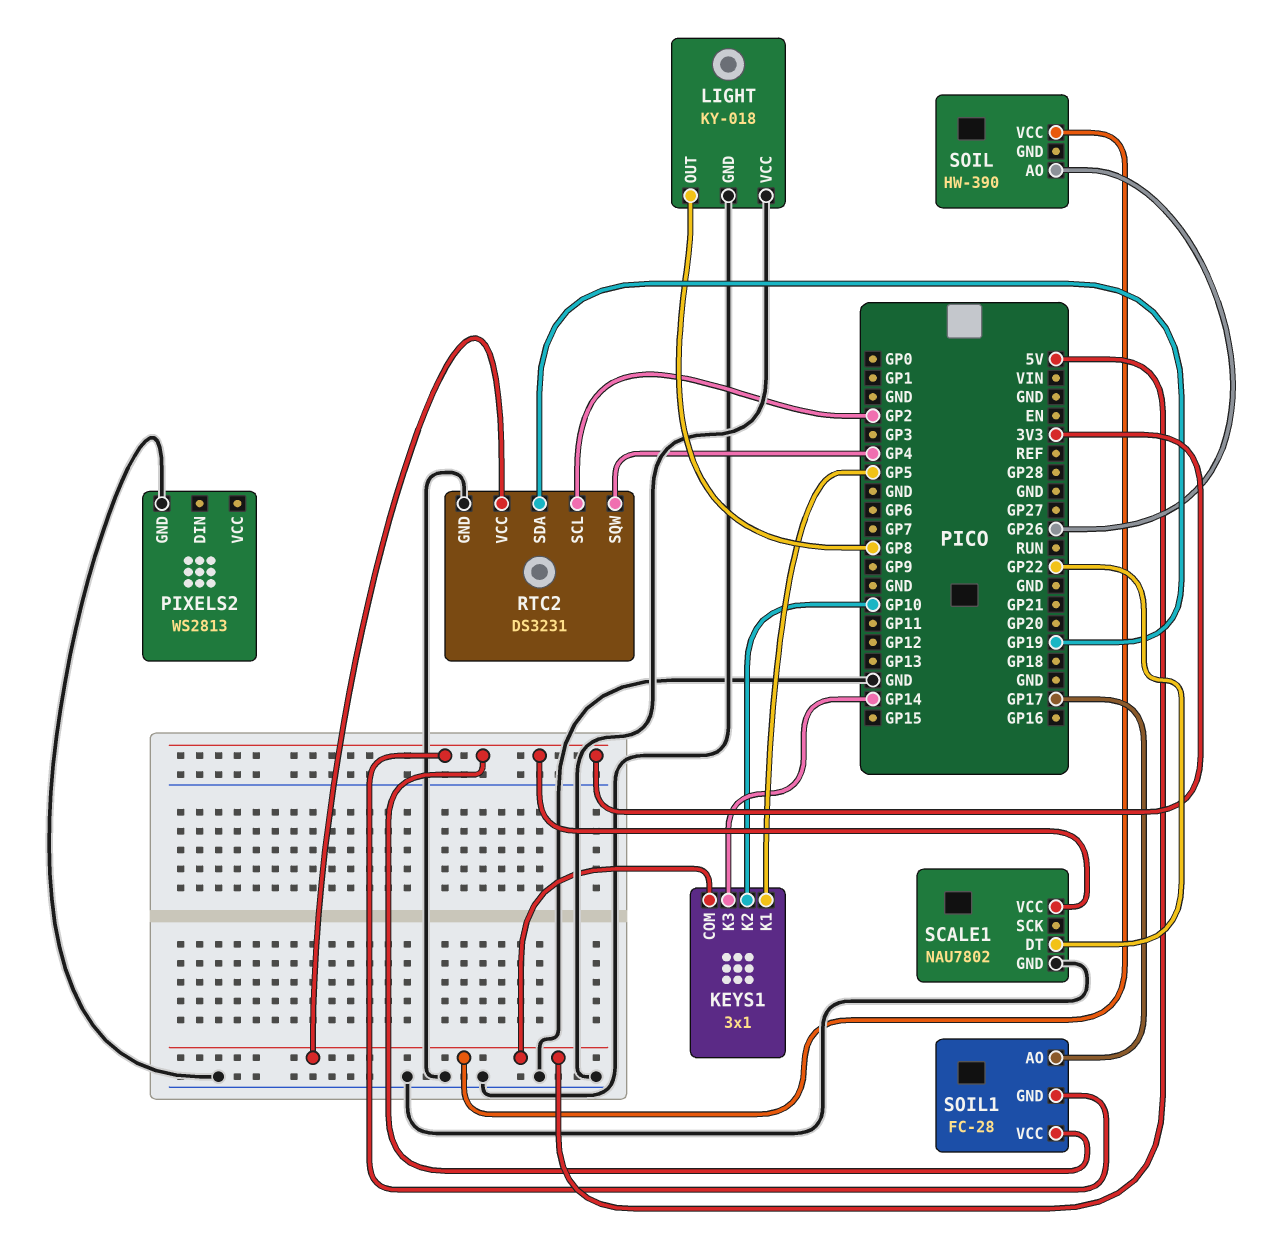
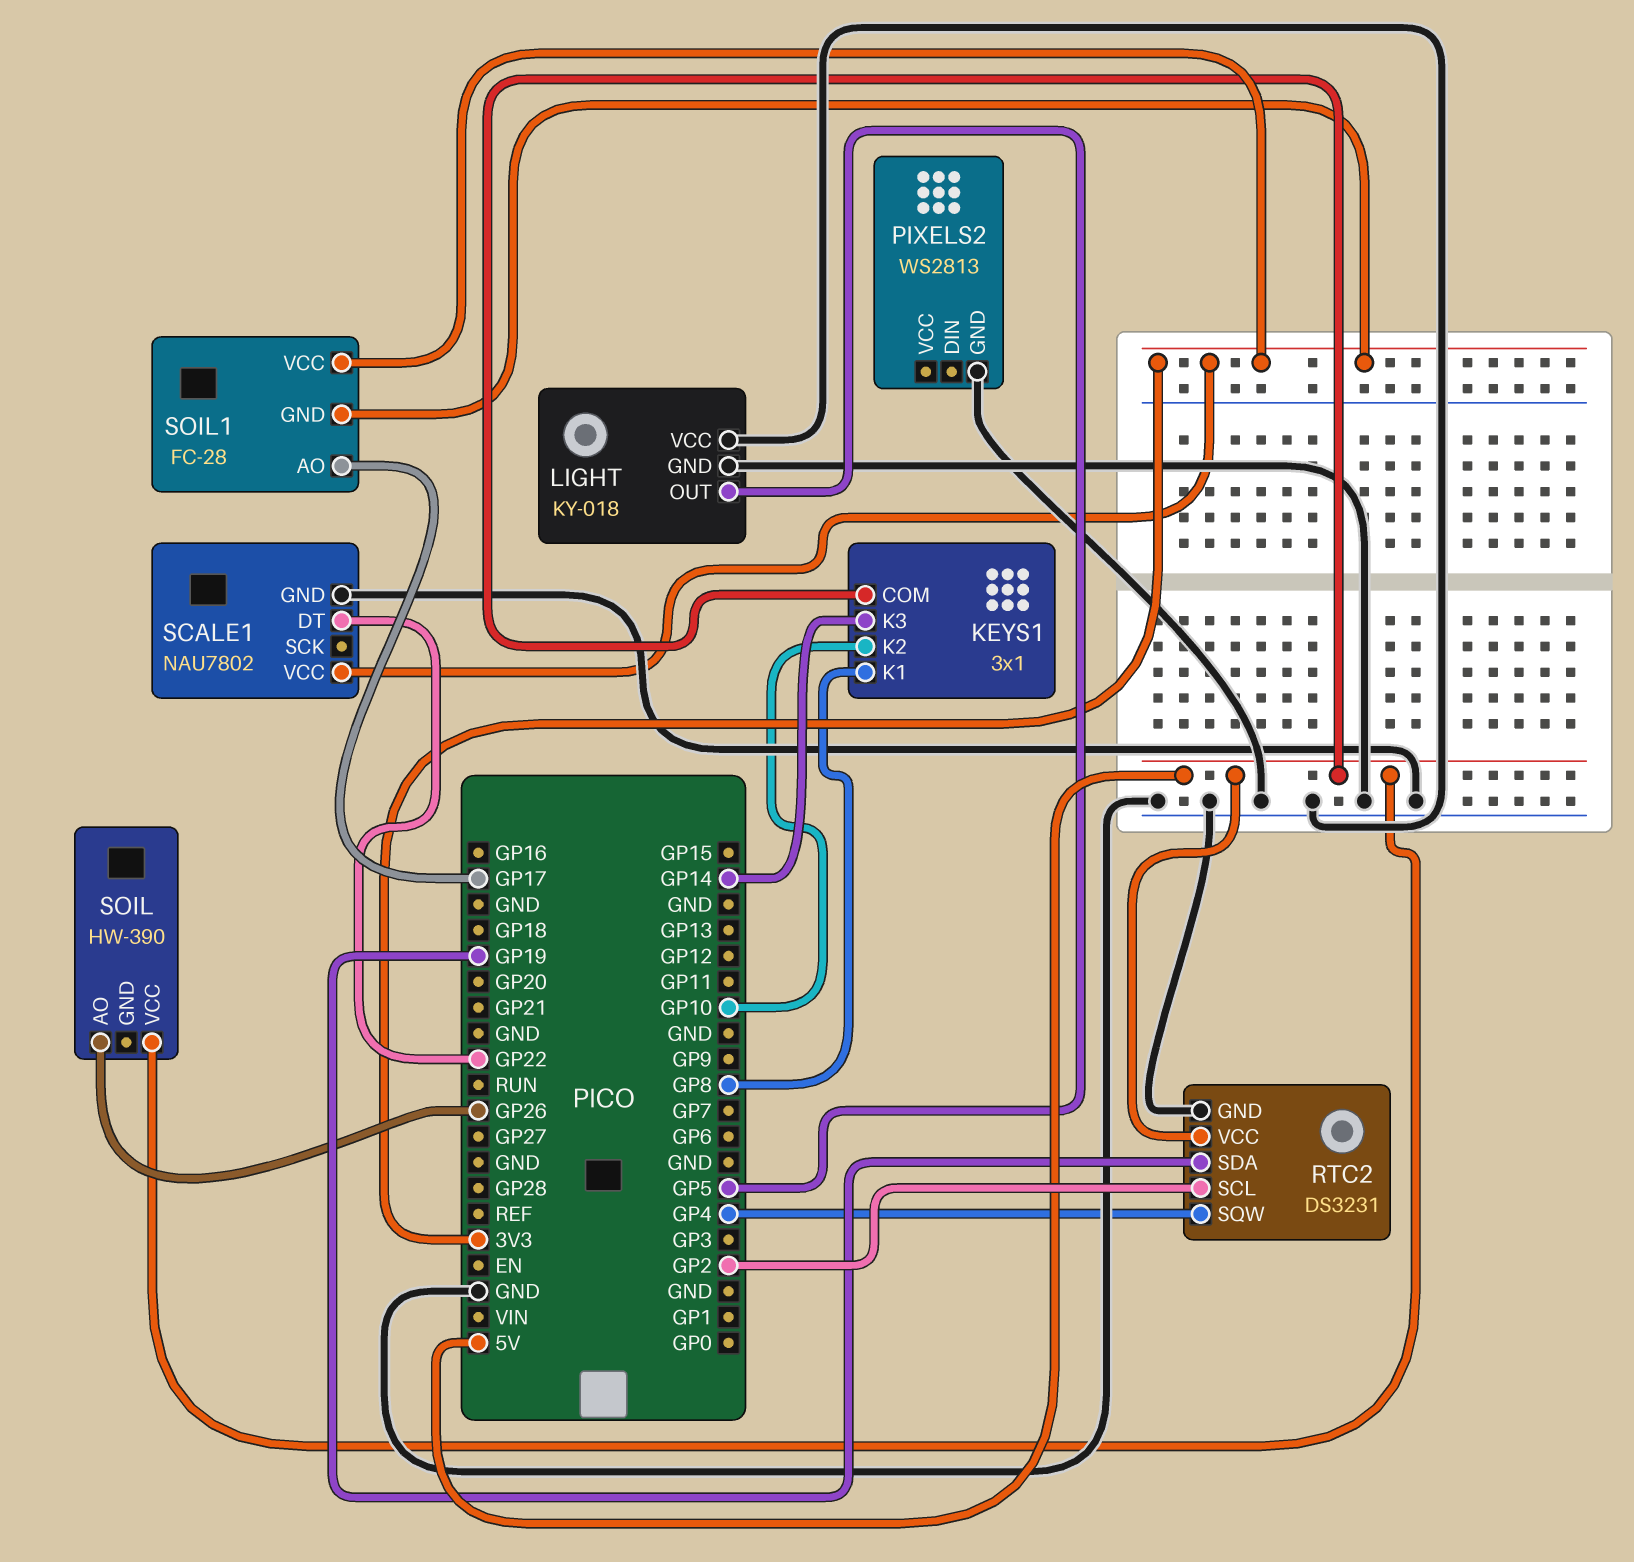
KEYS1 pin K1: GP5 -> GP8
LIGHT pin OUT: GP8 -> GP5

